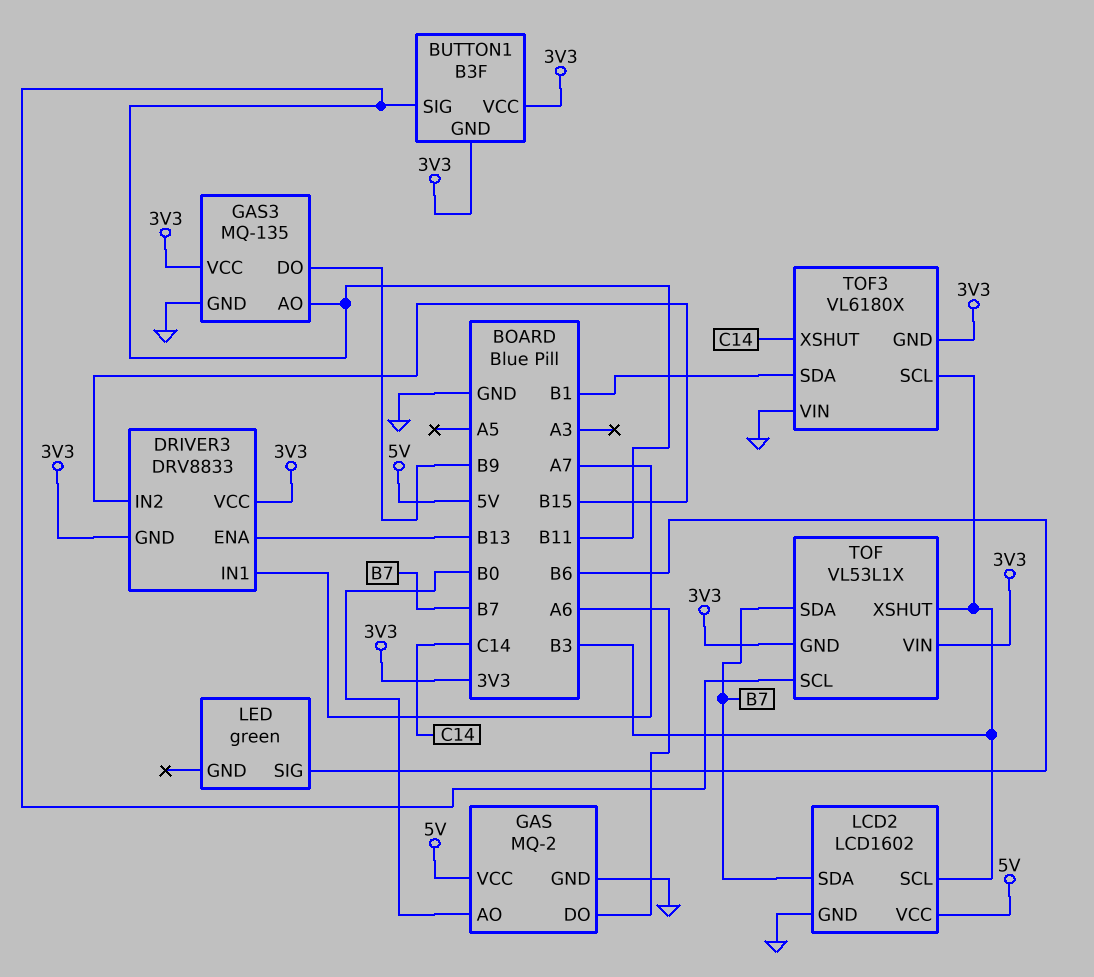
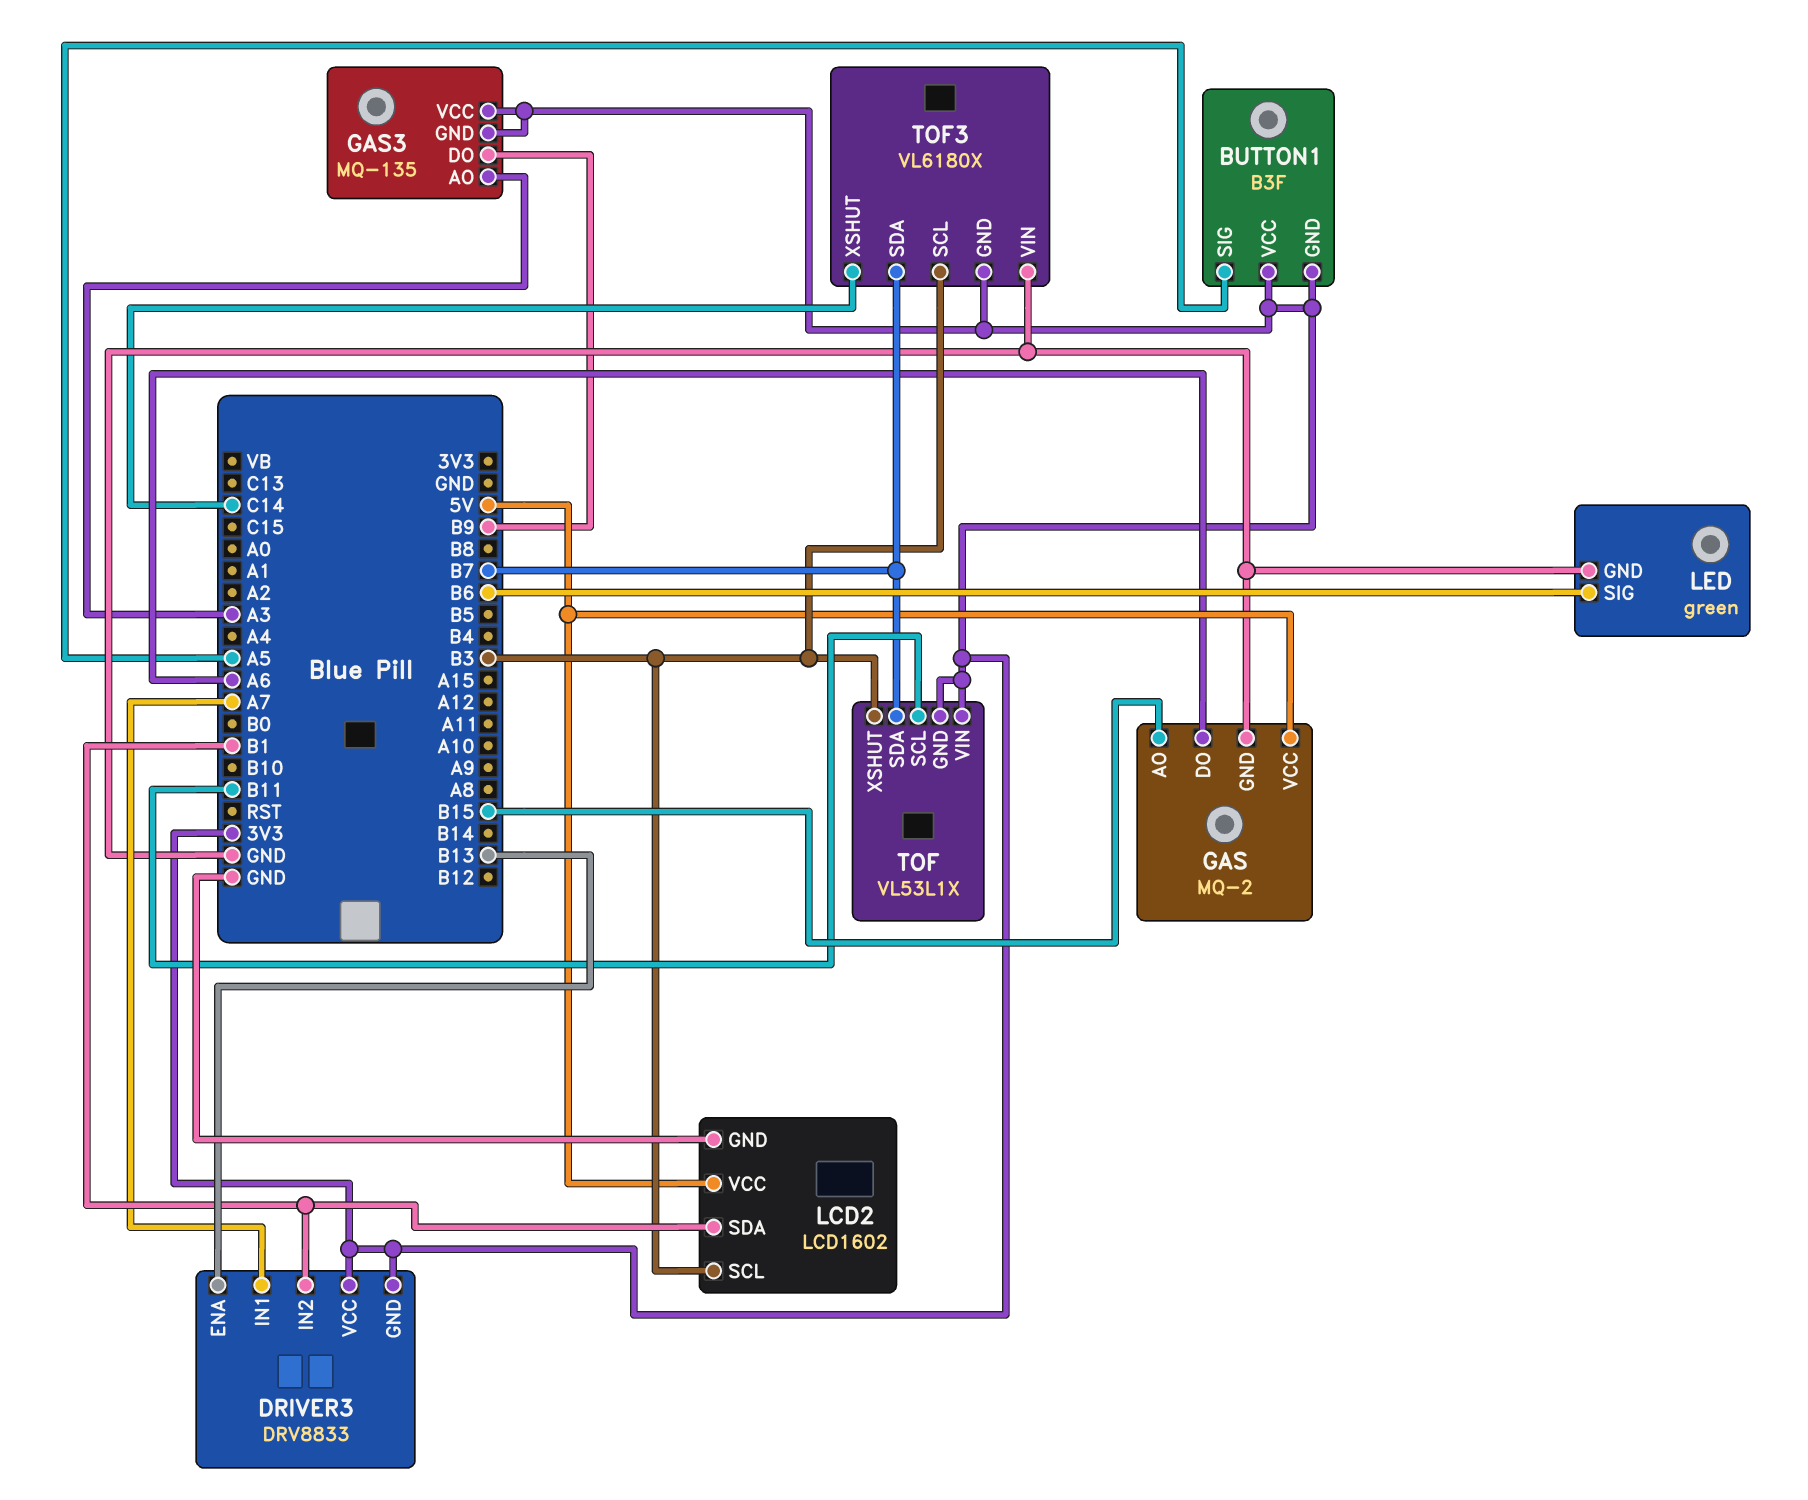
BUTTON1 pin SIG: B11 -> A5
DRIVER3 pin IN2: B15 -> B1
GAS pin AO: B0 -> B15
GAS3 pin AO: B11 -> A3
GAS3 pin GND: GND -> 3V3
LCD2 pin SDA: B7 -> B1
LED pin GND: none -> GND
TOF3 pin SDA: B1 -> B7

